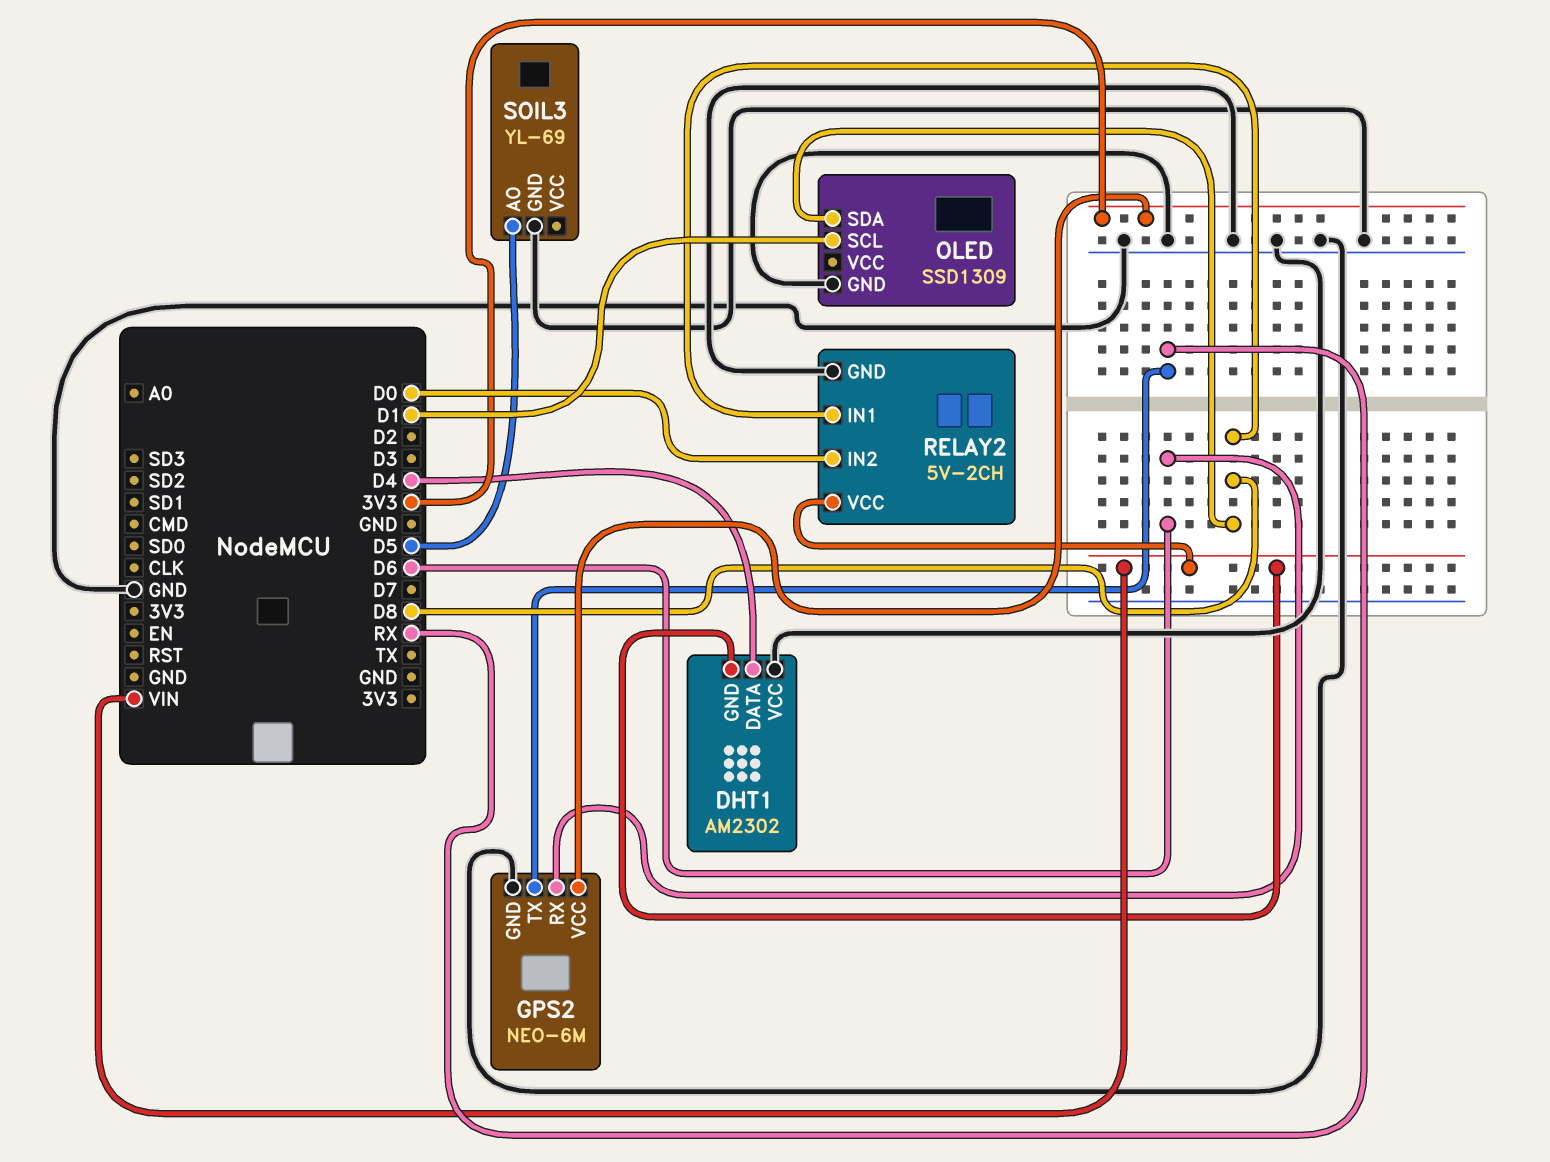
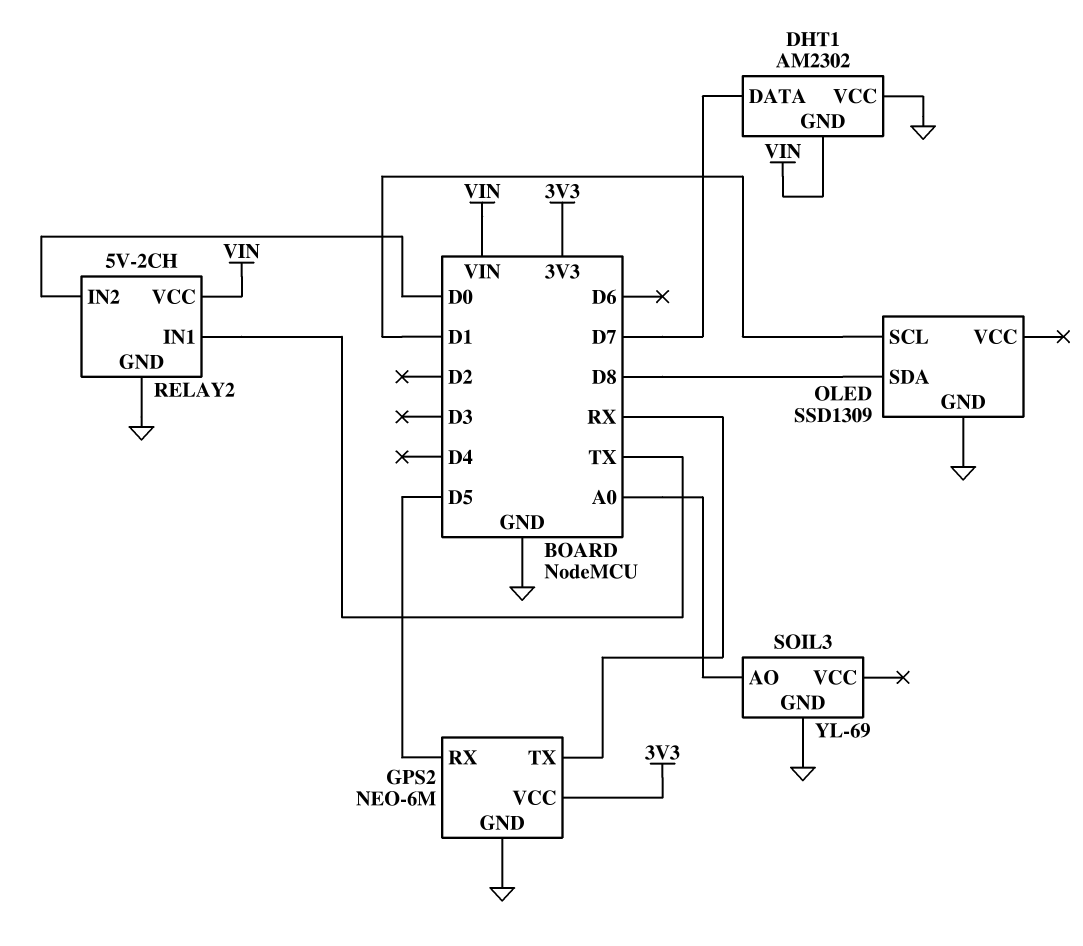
DHT1 pin DATA: D4 -> D7
GPS2 pin RX: D6 -> D5
RELAY2 pin IN1: D8 -> TX
SOIL3 pin AO: D5 -> A0

